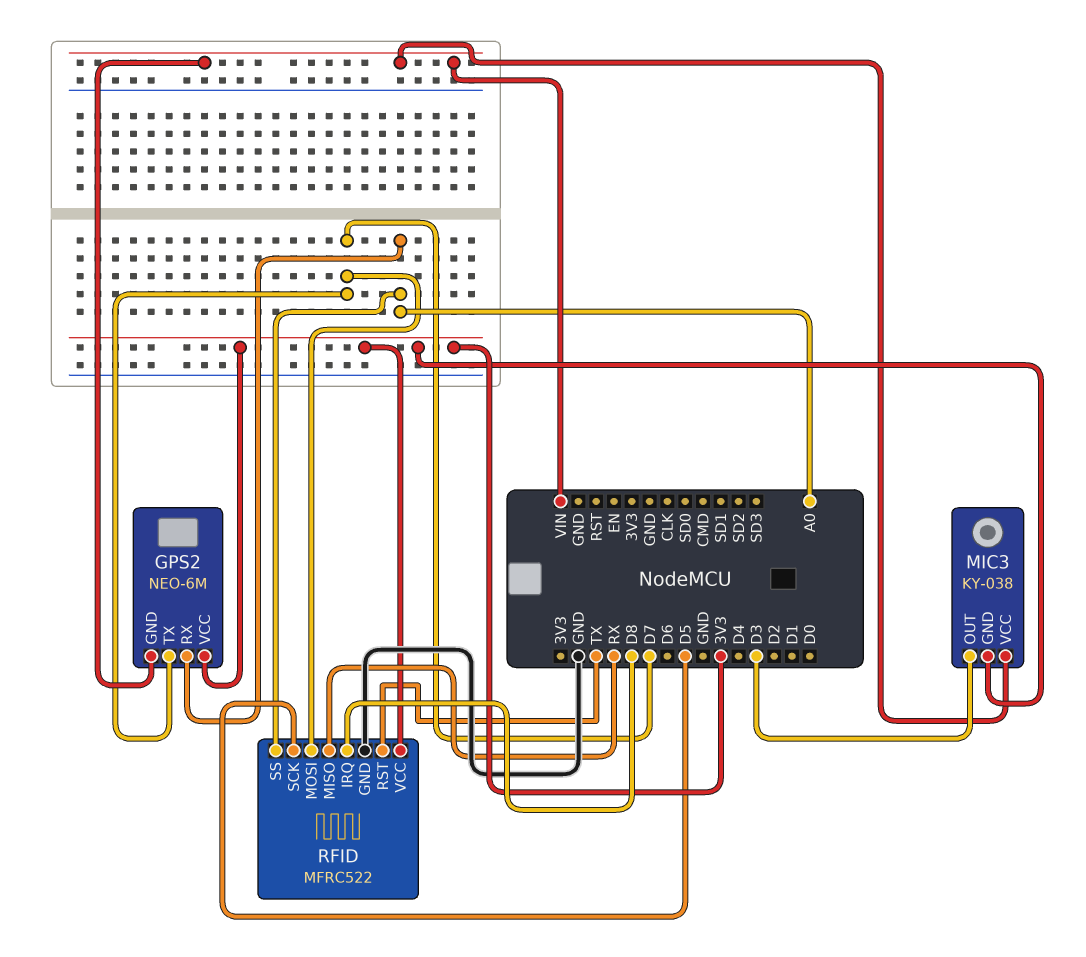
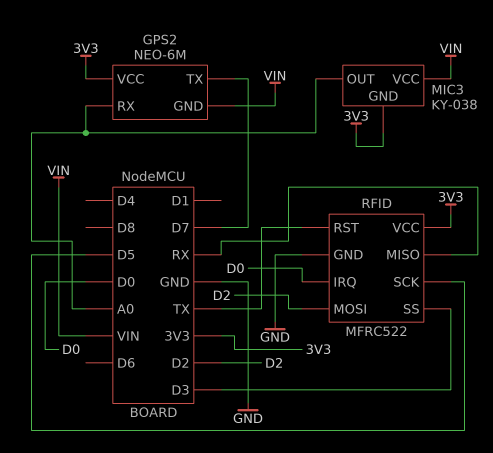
MIC3 pin OUT: D3 -> A0
RFID pin IRQ: D8 -> D0
RFID pin MOSI: D7 -> D2
RFID pin SS: A0 -> D3

